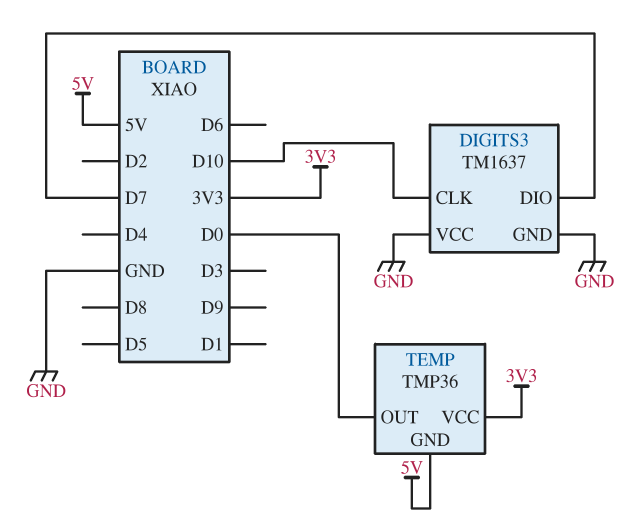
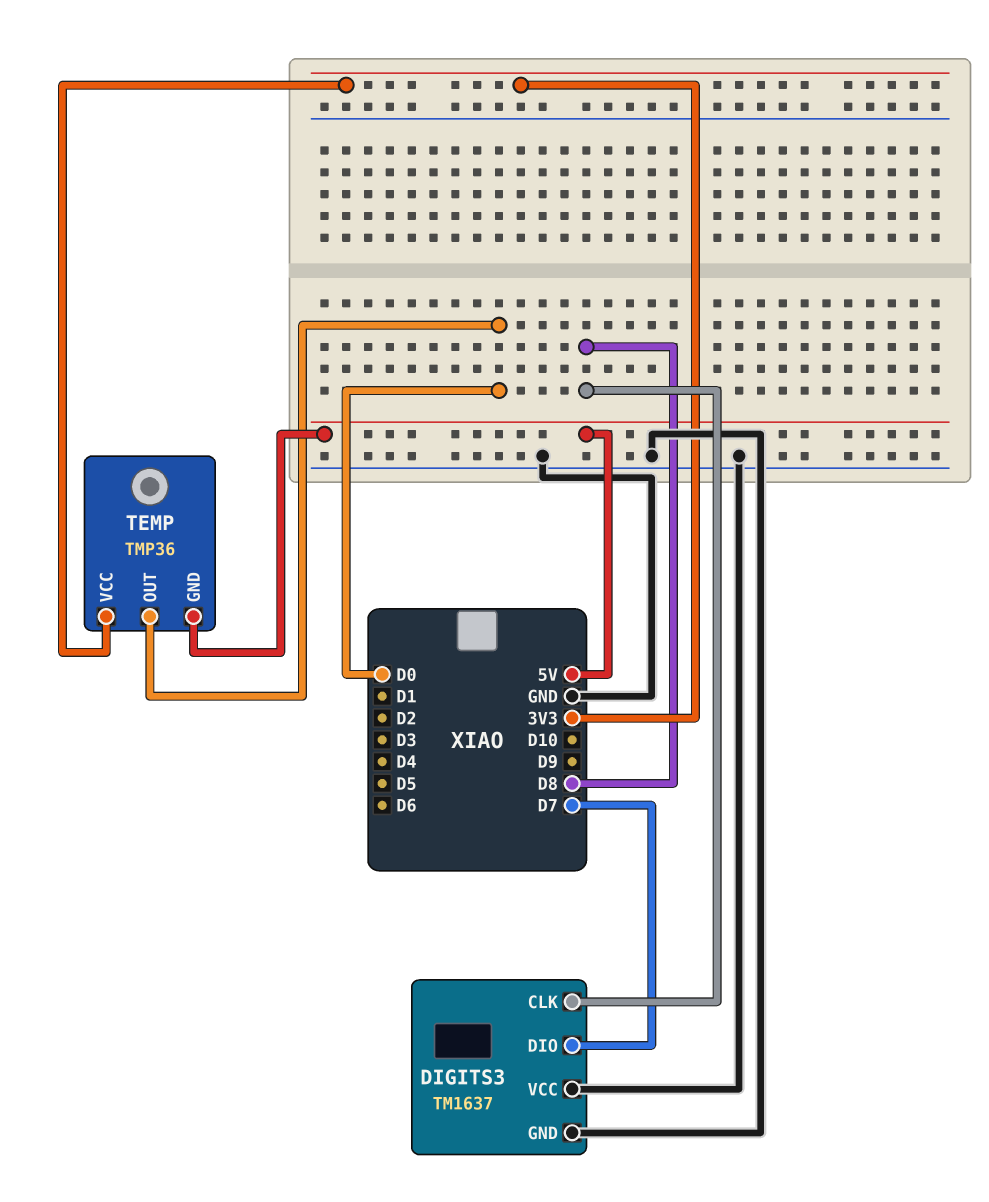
DIGITS3 pin CLK: D10 -> D8

